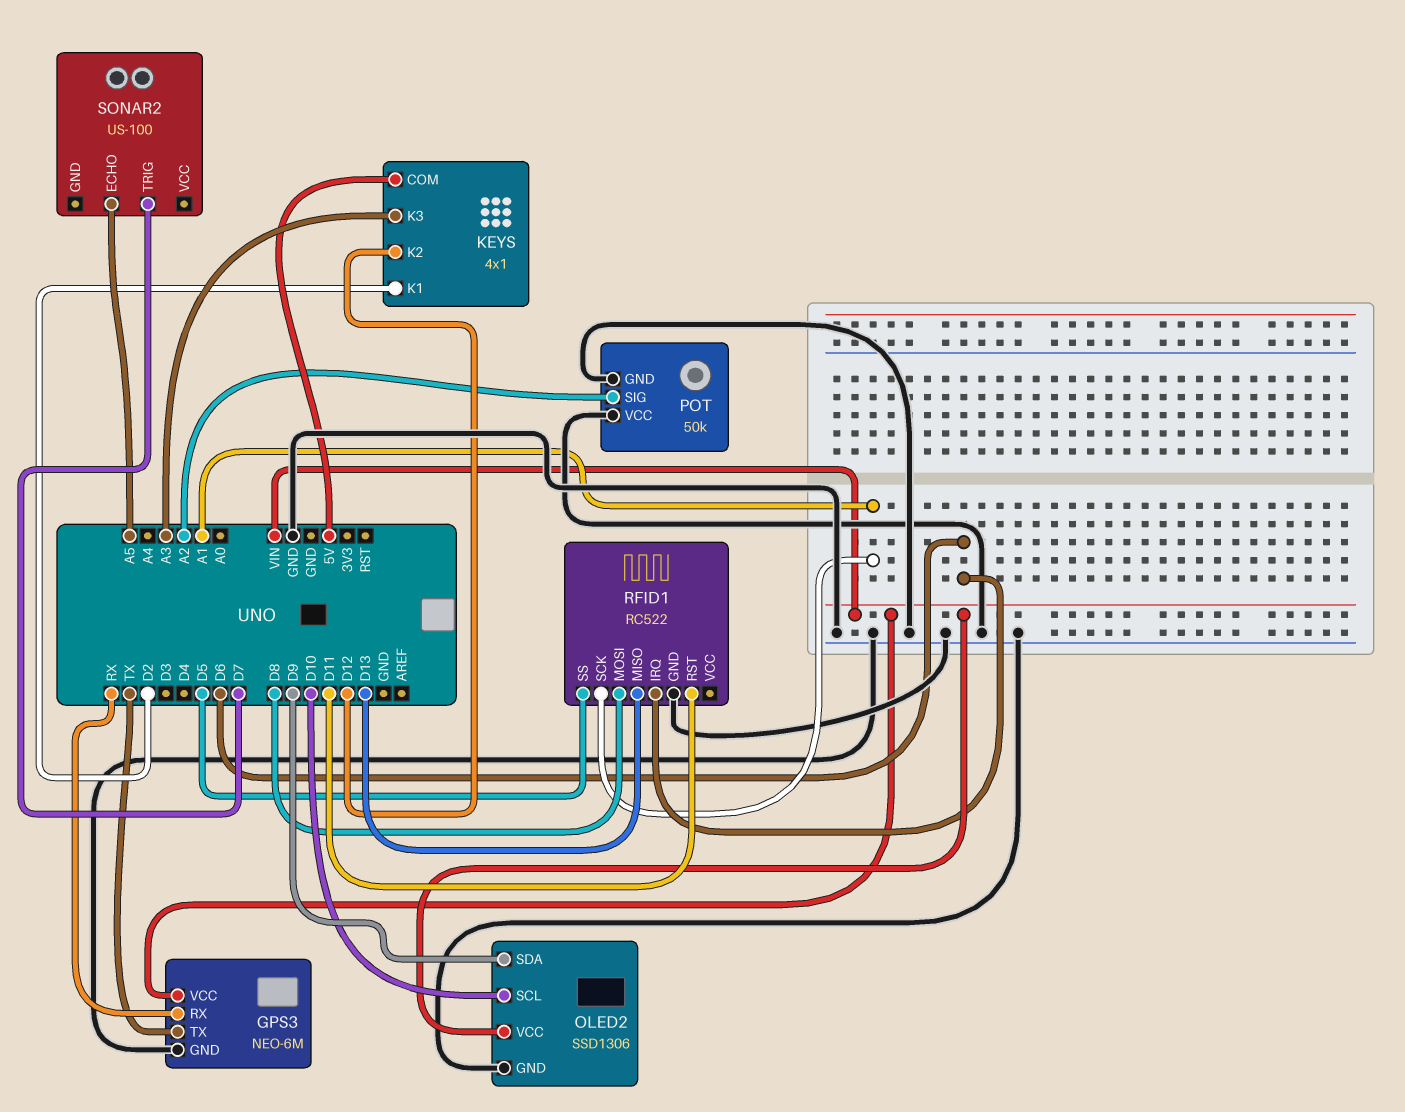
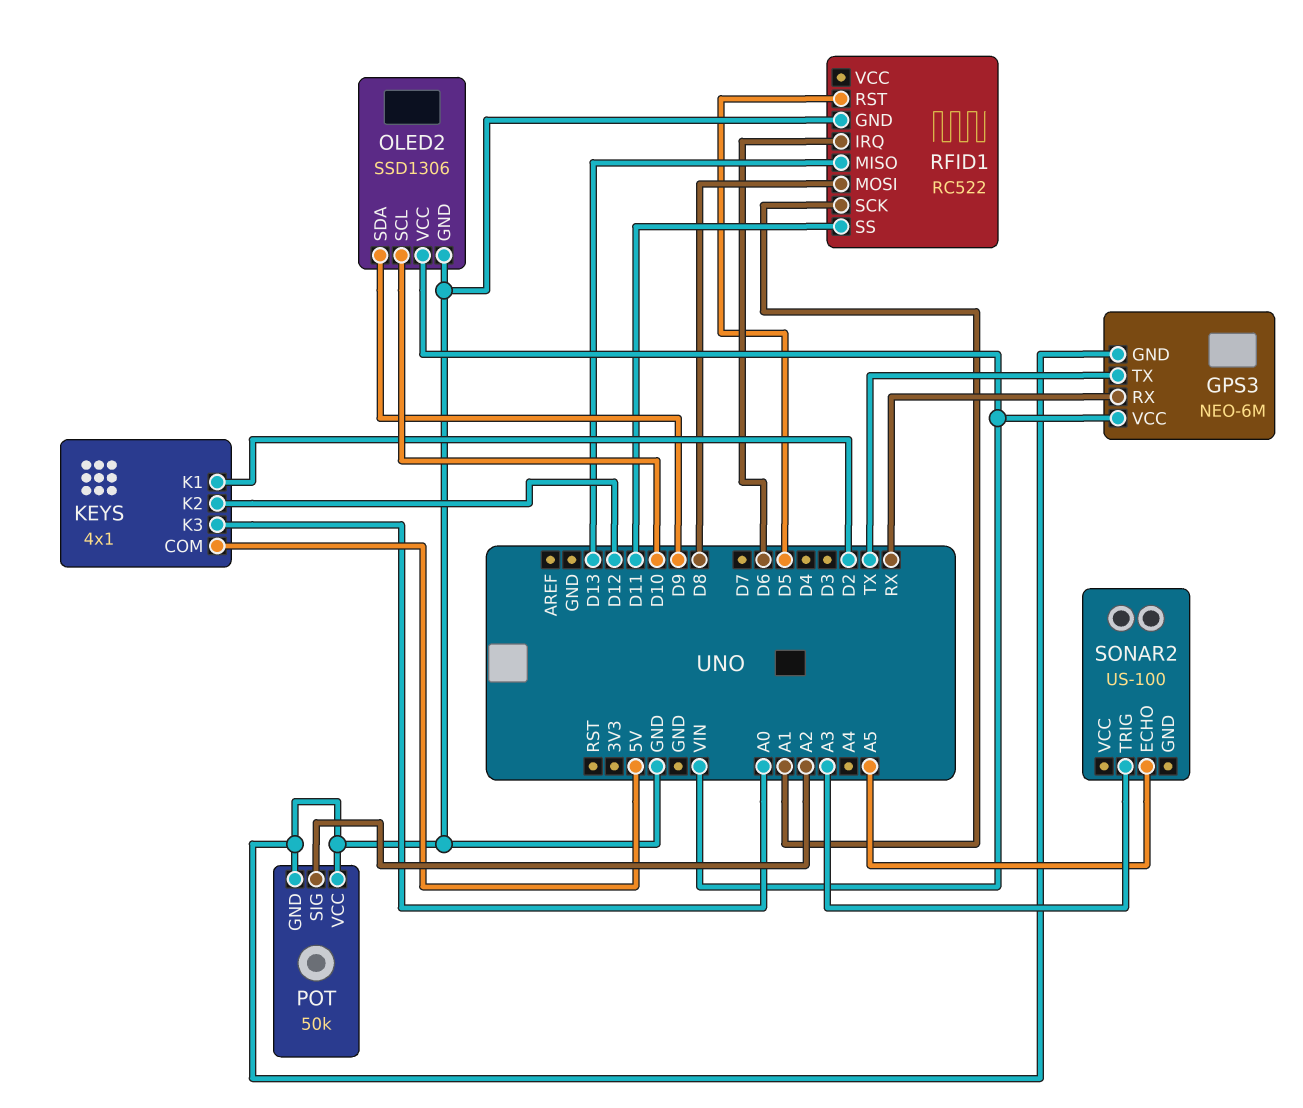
KEYS pin K3: A3 -> A0
RFID1 pin RST: D11 -> D5
RFID1 pin SS: D5 -> D11
SONAR2 pin TRIG: D7 -> A3

